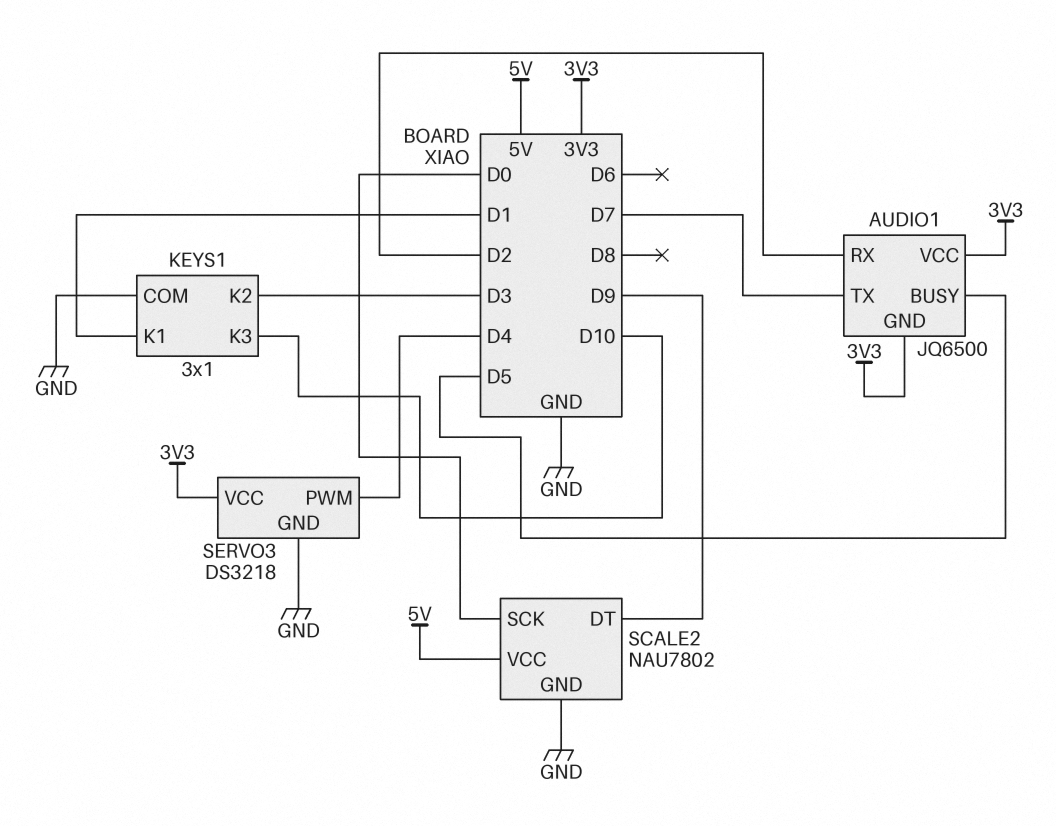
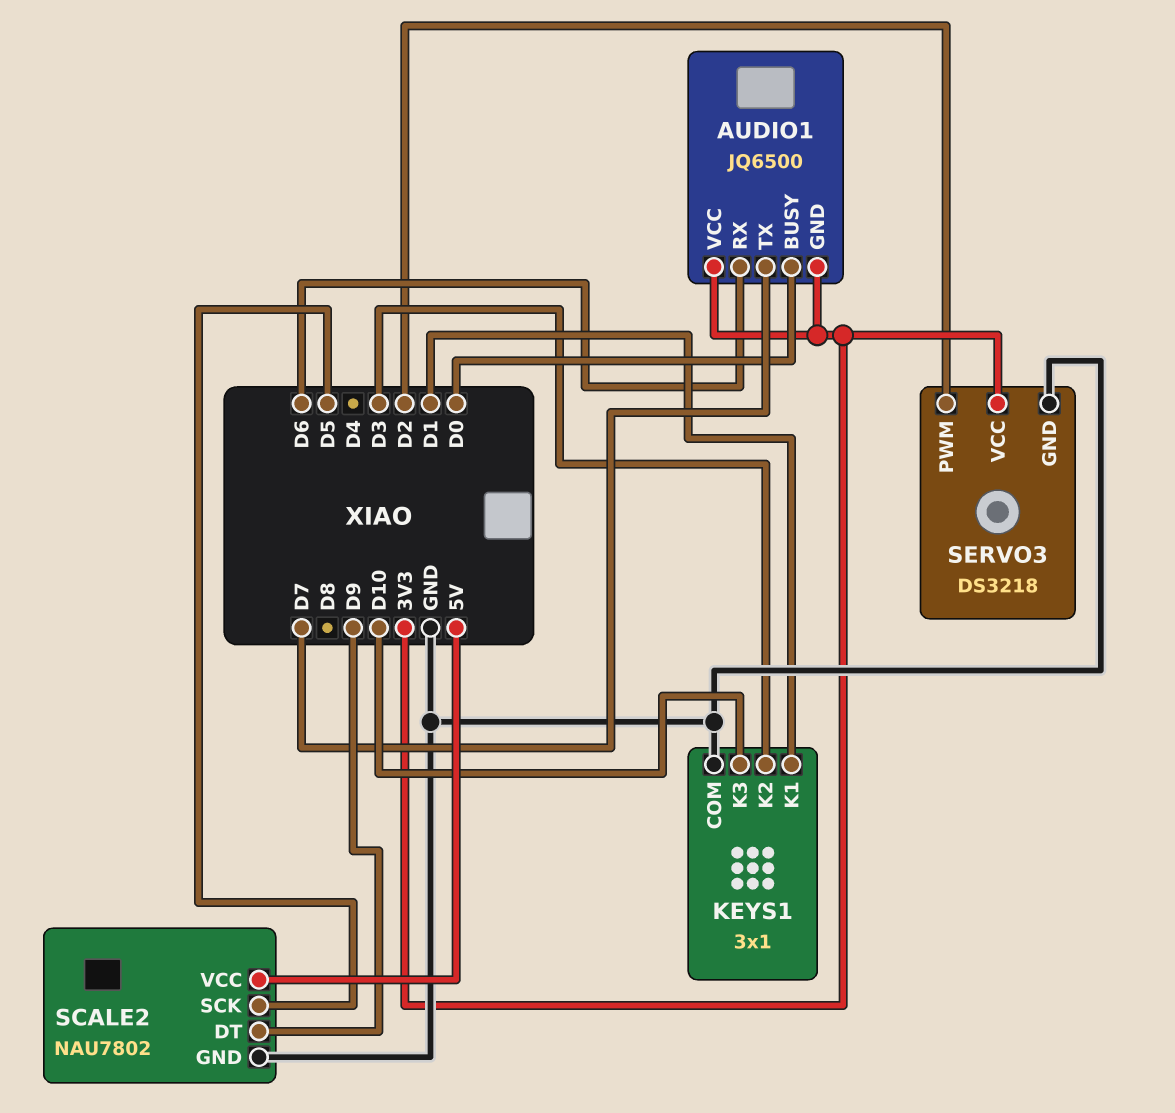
AUDIO1 pin BUSY: D5 -> D0
AUDIO1 pin RX: D2 -> D6
SCALE2 pin SCK: D0 -> D5
SERVO3 pin PWM: D4 -> D2

